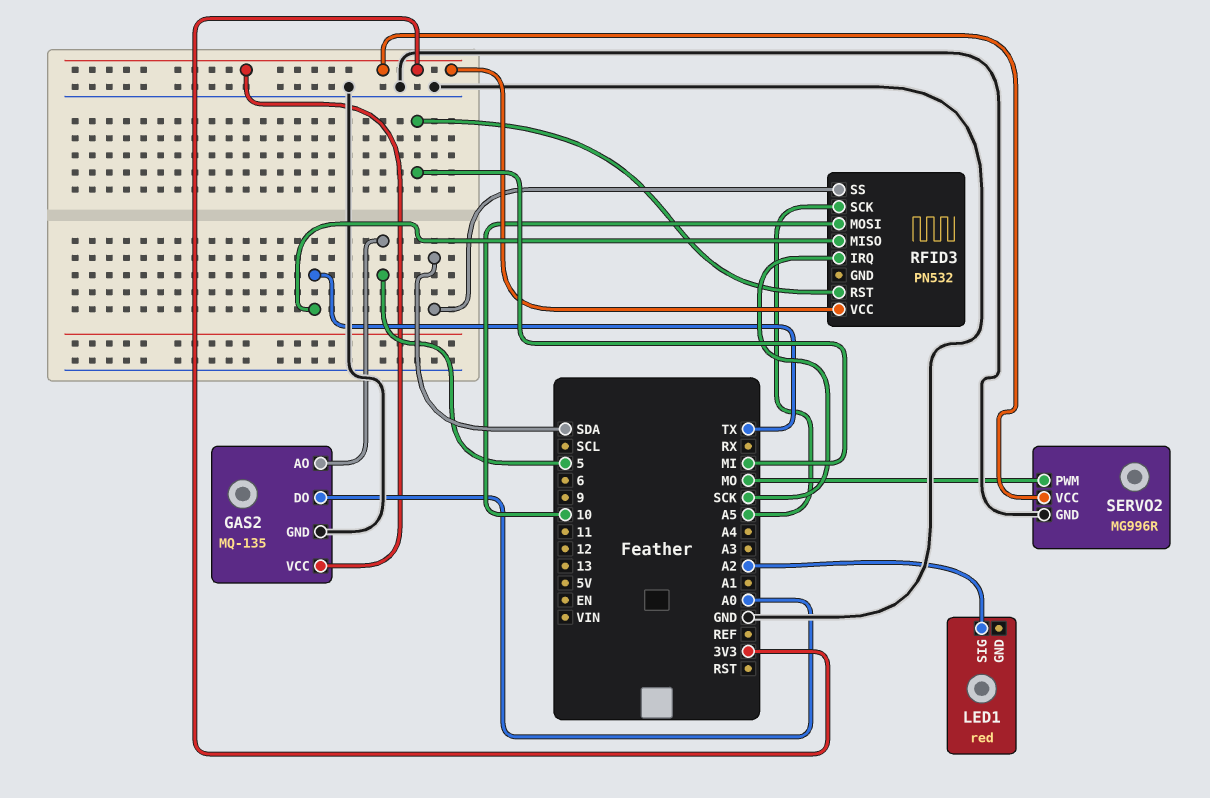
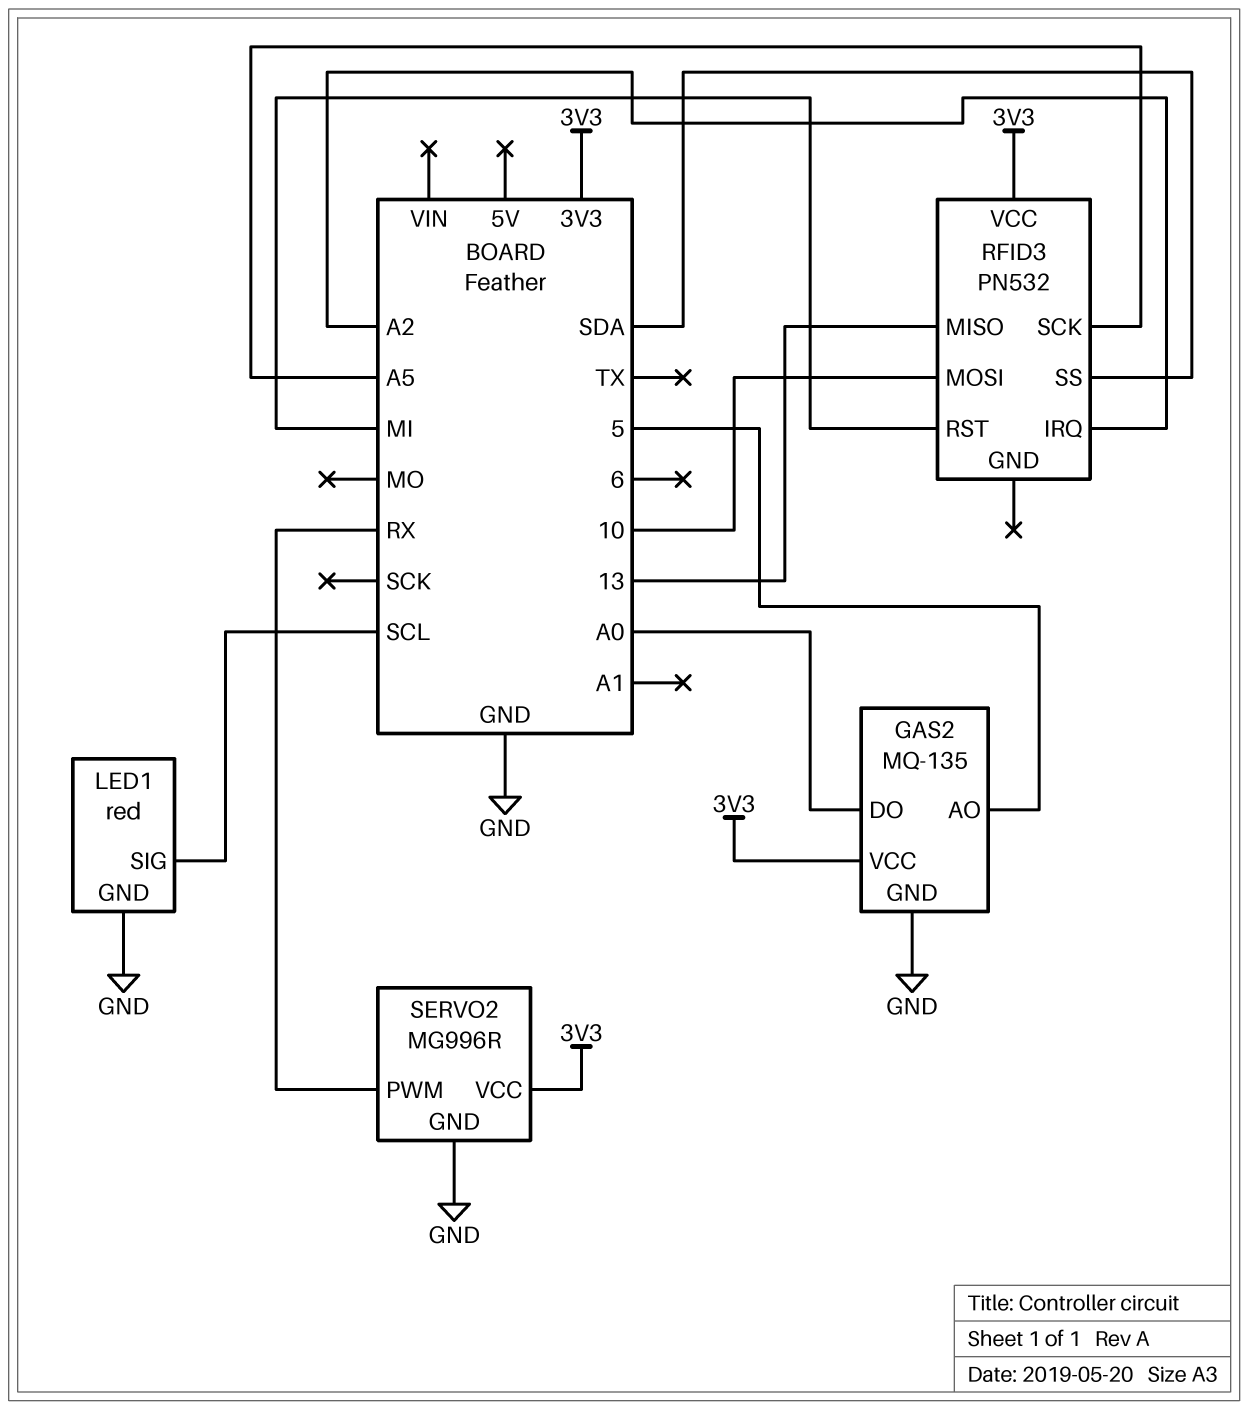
LED1 pin GND: none -> GND
LED1 pin SIG: A2 -> SCL
RFID3 pin IRQ: SCK -> A2
RFID3 pin MISO: TX -> 13
SERVO2 pin PWM: MO -> RX

